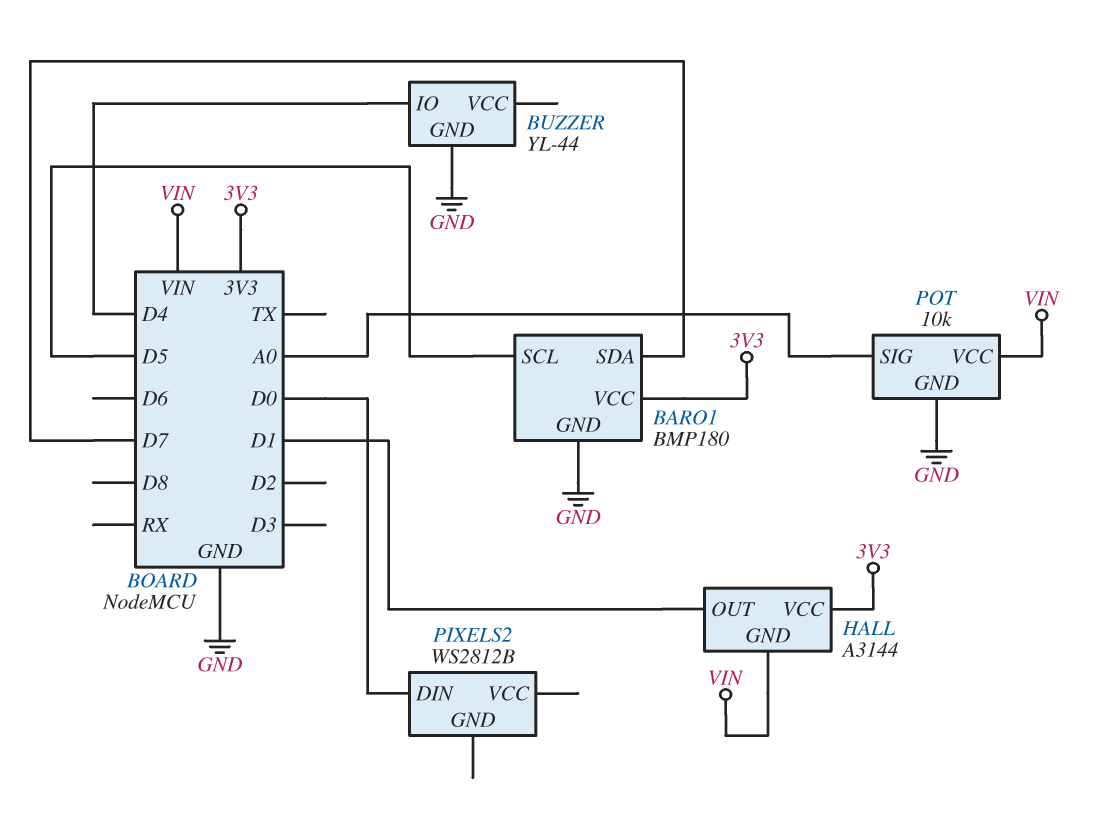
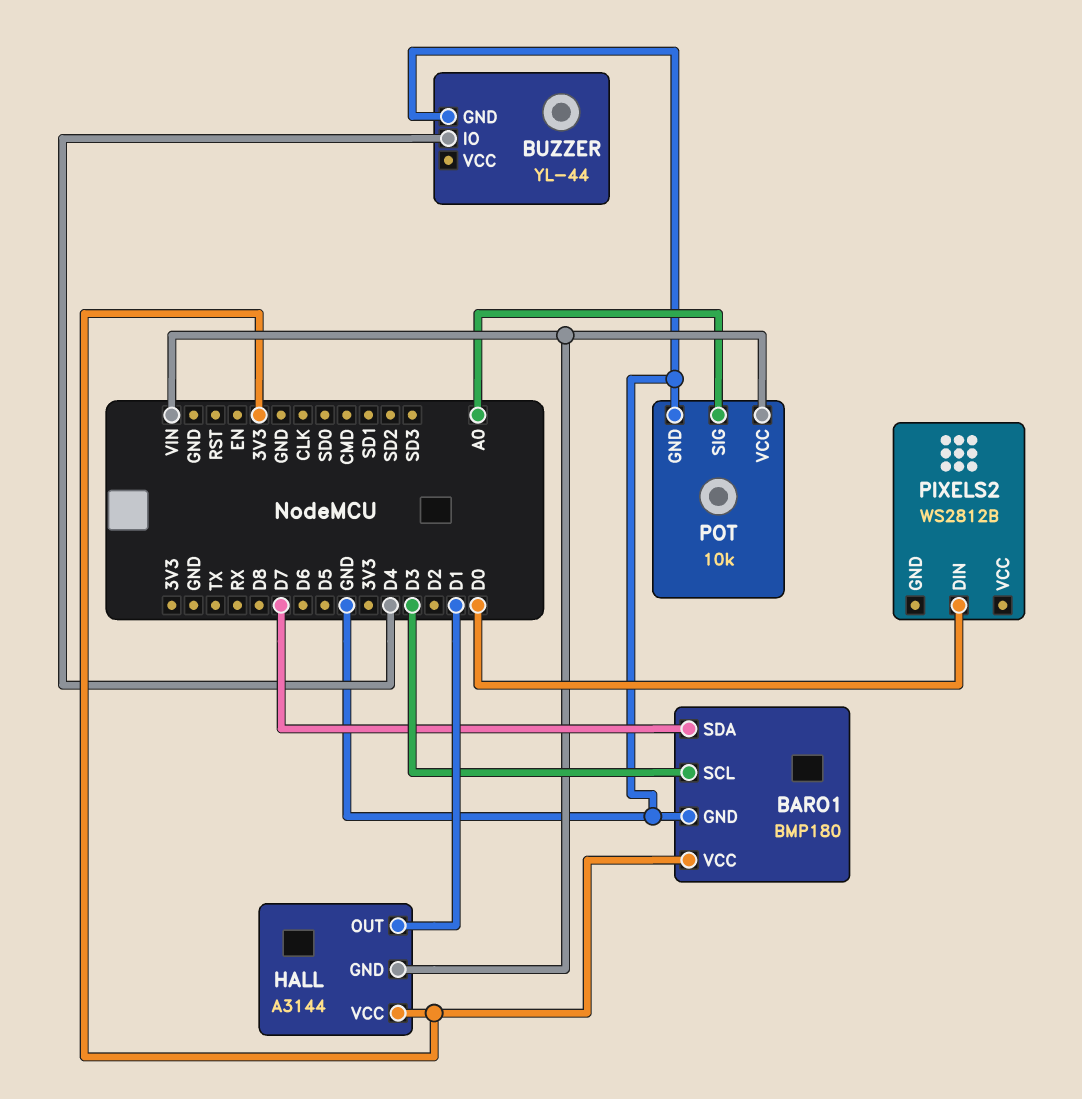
BARO1 pin SCL: D5 -> D3

